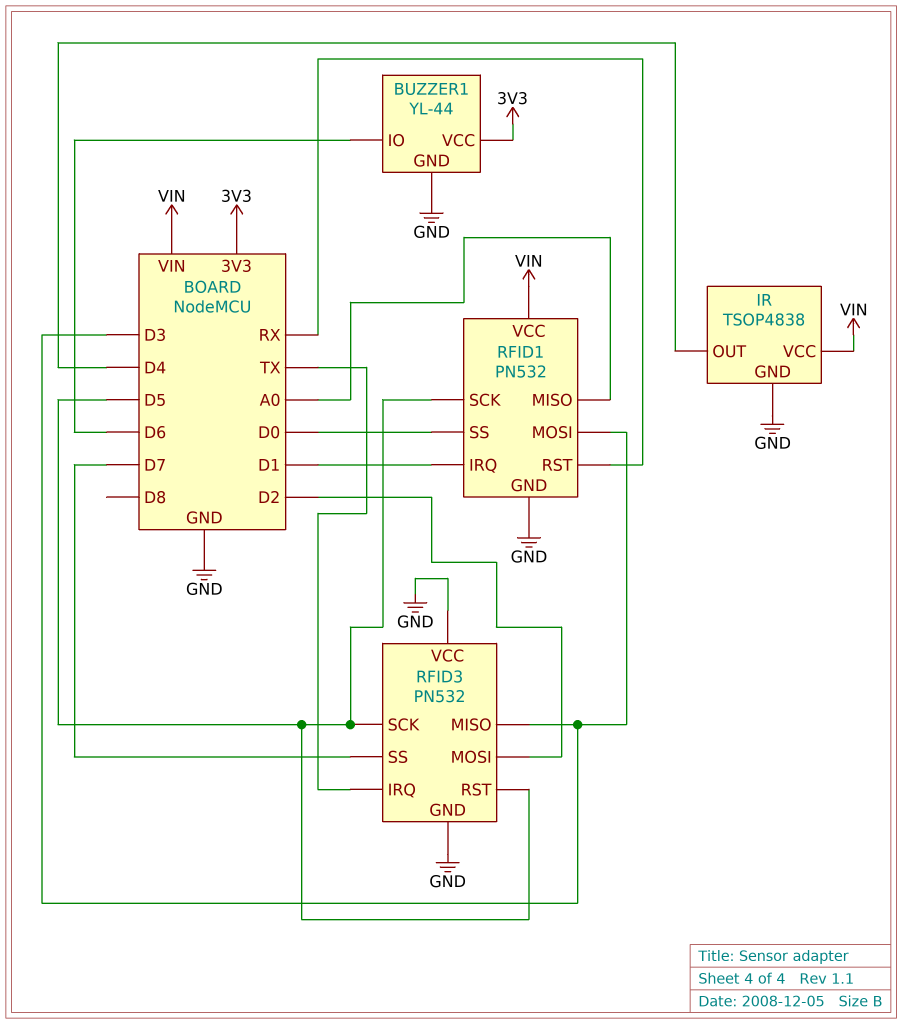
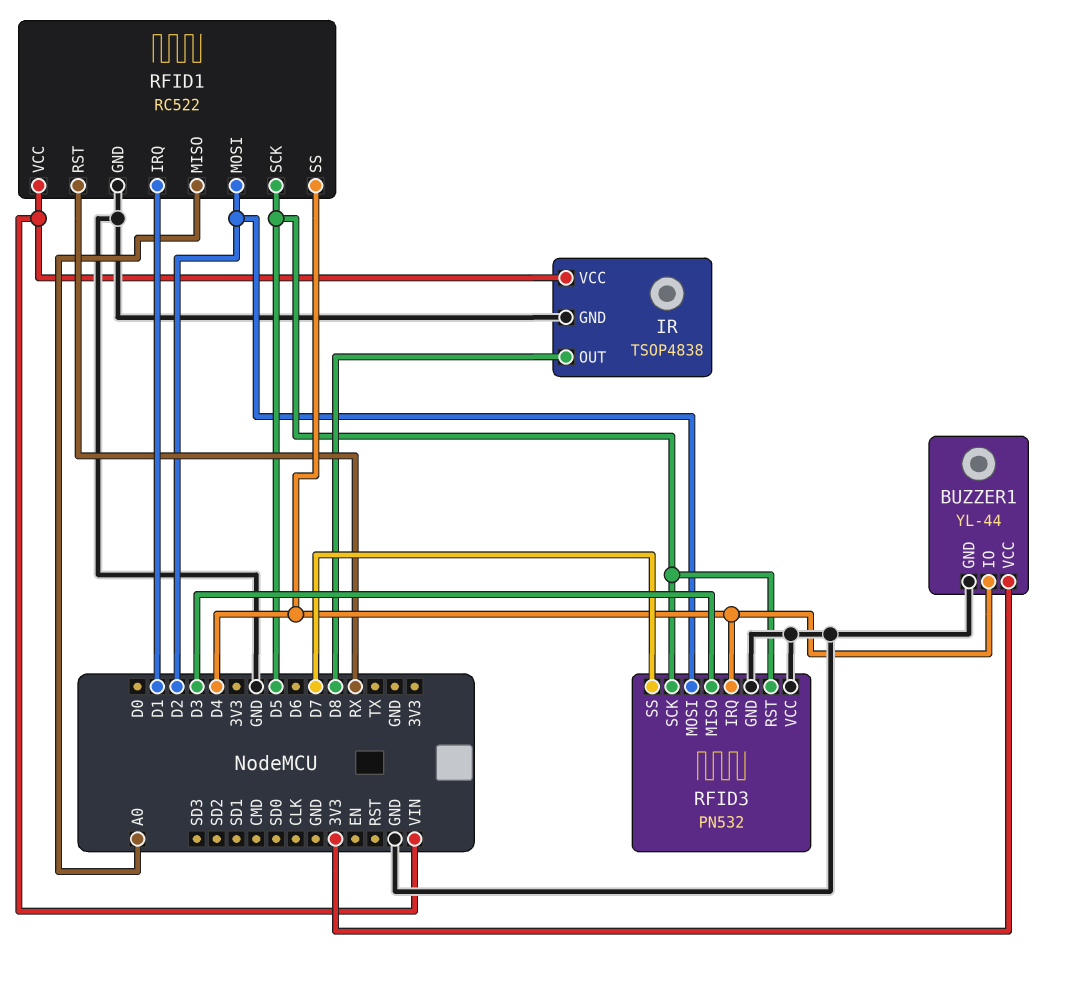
BUZZER1 pin IO: D6 -> D4
IR pin OUT: D4 -> D8
RFID1: PN532 -> RC522
RFID1 pin MOSI: D3 -> D2
RFID1 pin SS: D0 -> D4
RFID3 pin IRQ: TX -> D4

